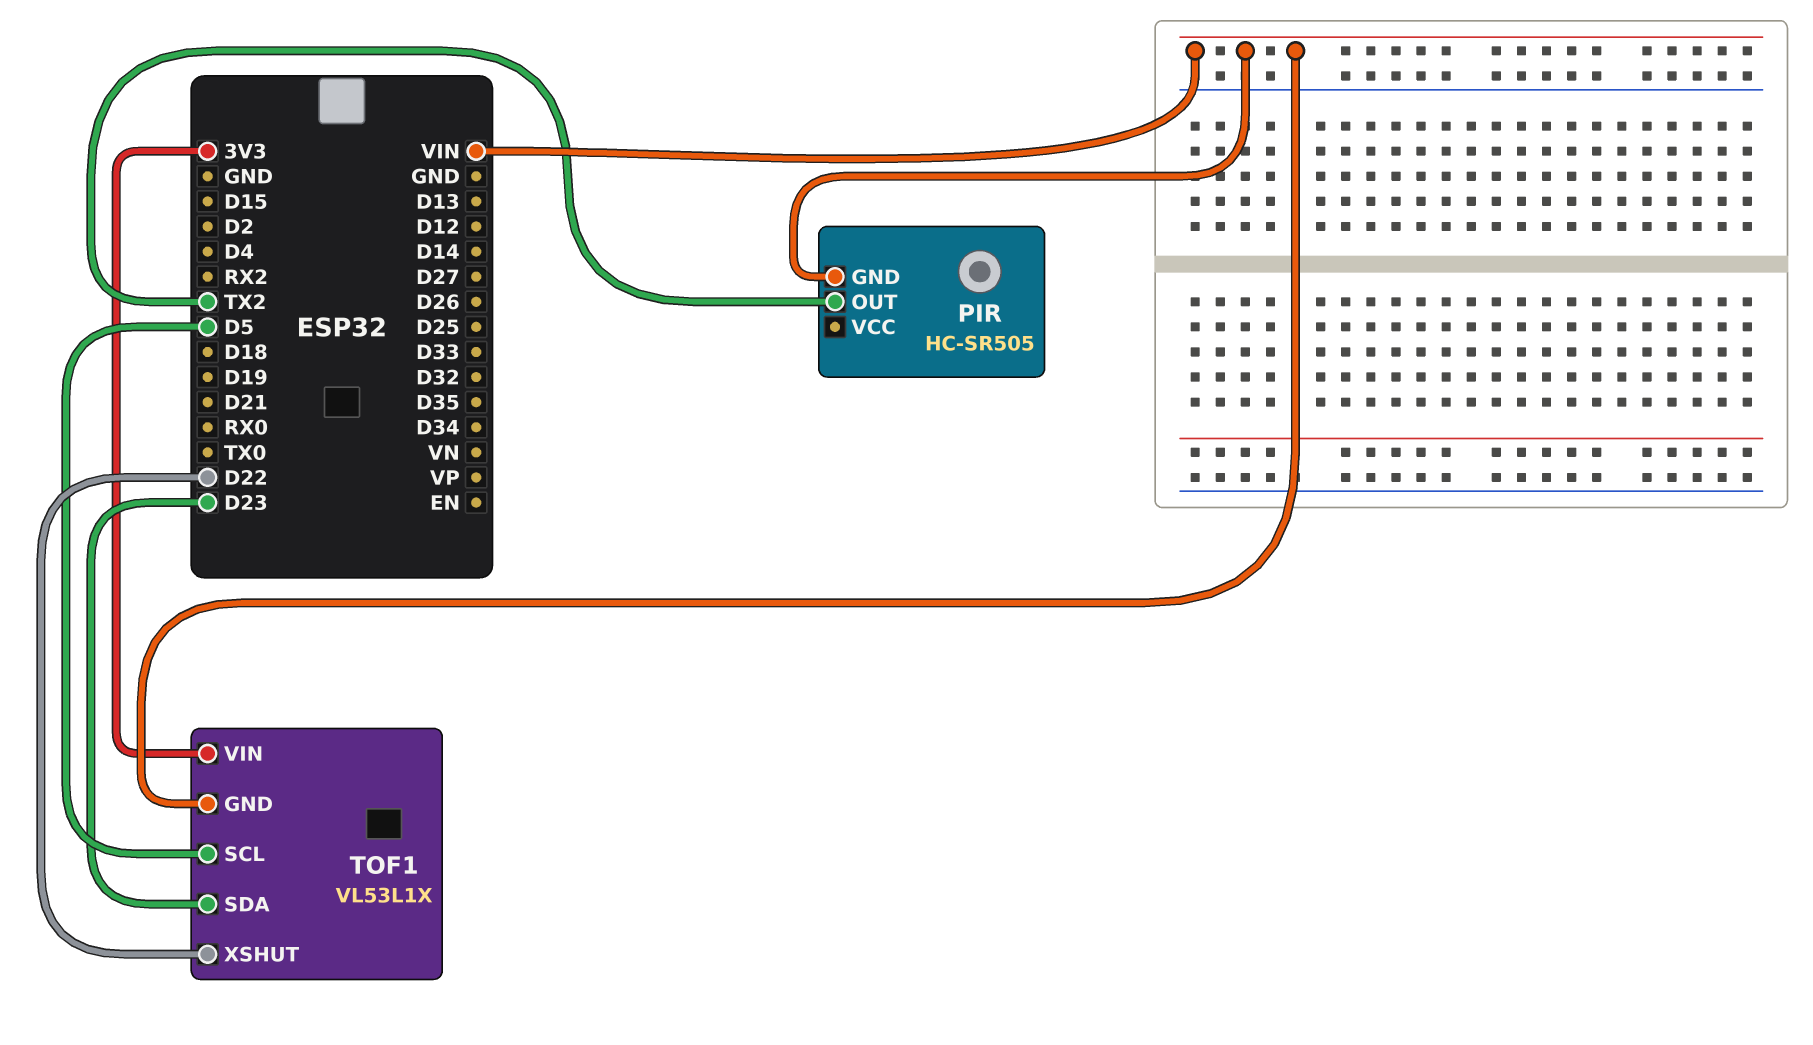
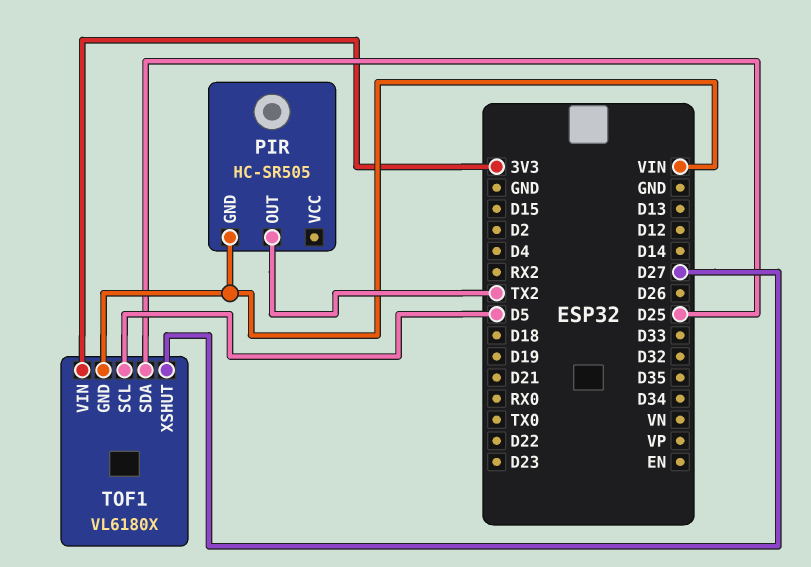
TOF1: VL53L1X -> VL6180X
TOF1 pin SDA: D23 -> D25
TOF1 pin XSHUT: D22 -> D27

